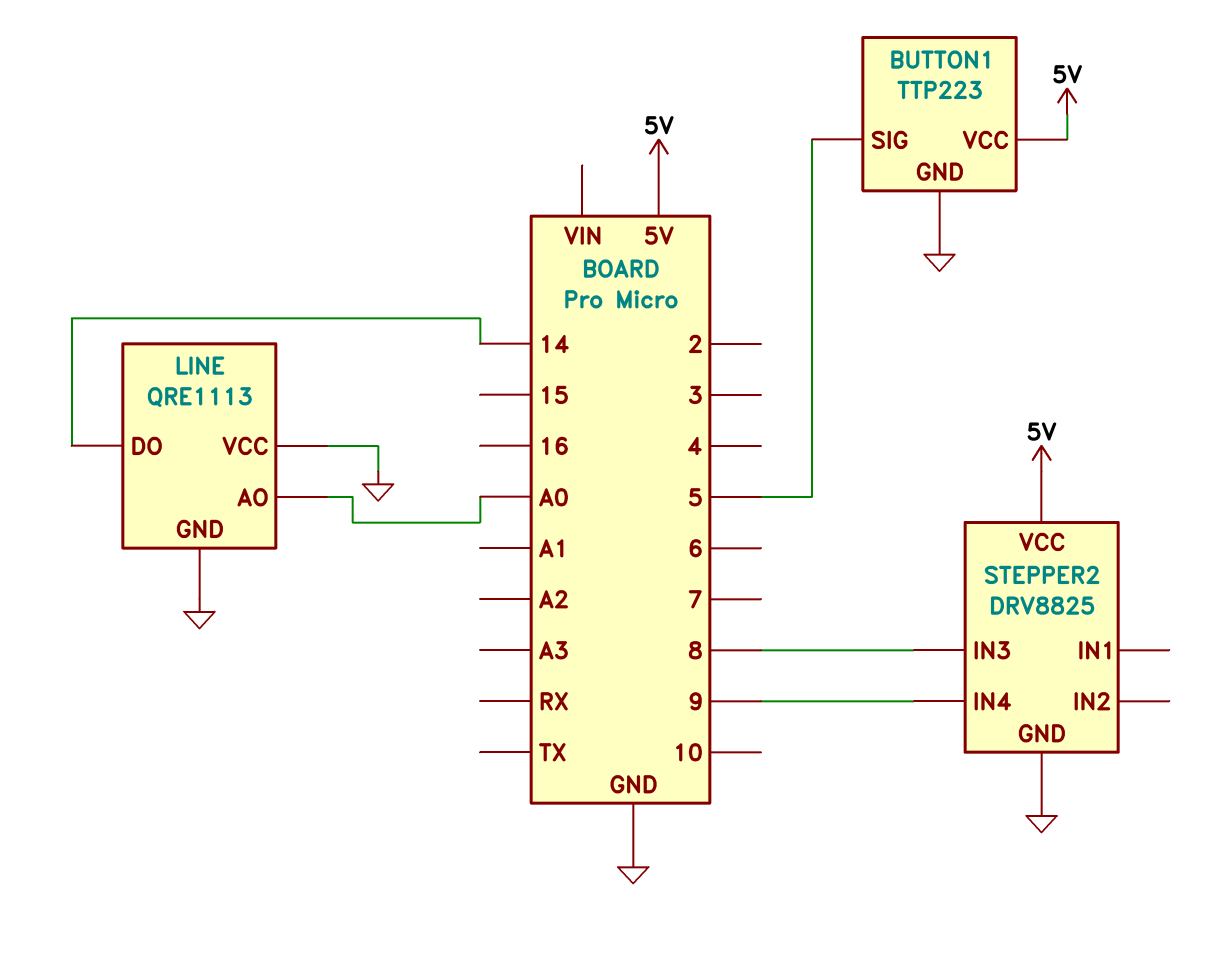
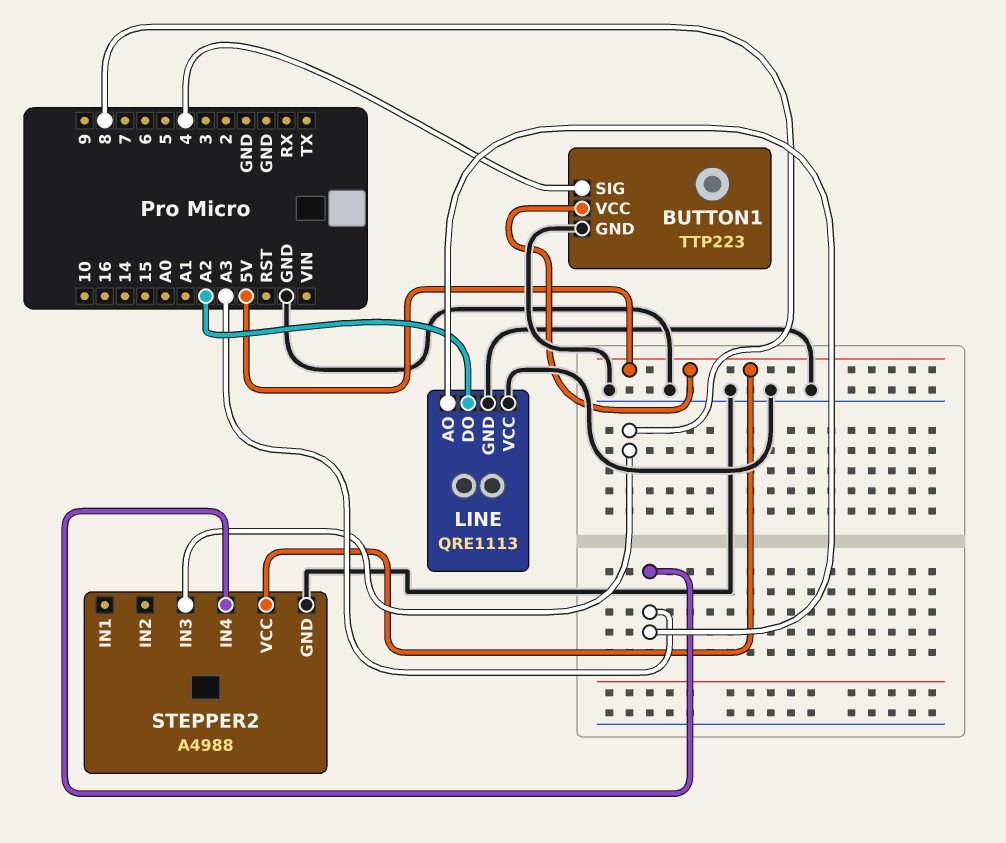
BUTTON1 pin SIG: 5 -> 4
LINE pin AO: A0 -> A3
LINE pin DO: 14 -> A2
STEPPER2: DRV8825 -> A4988
STEPPER2 pin IN4: 9 -> A3

